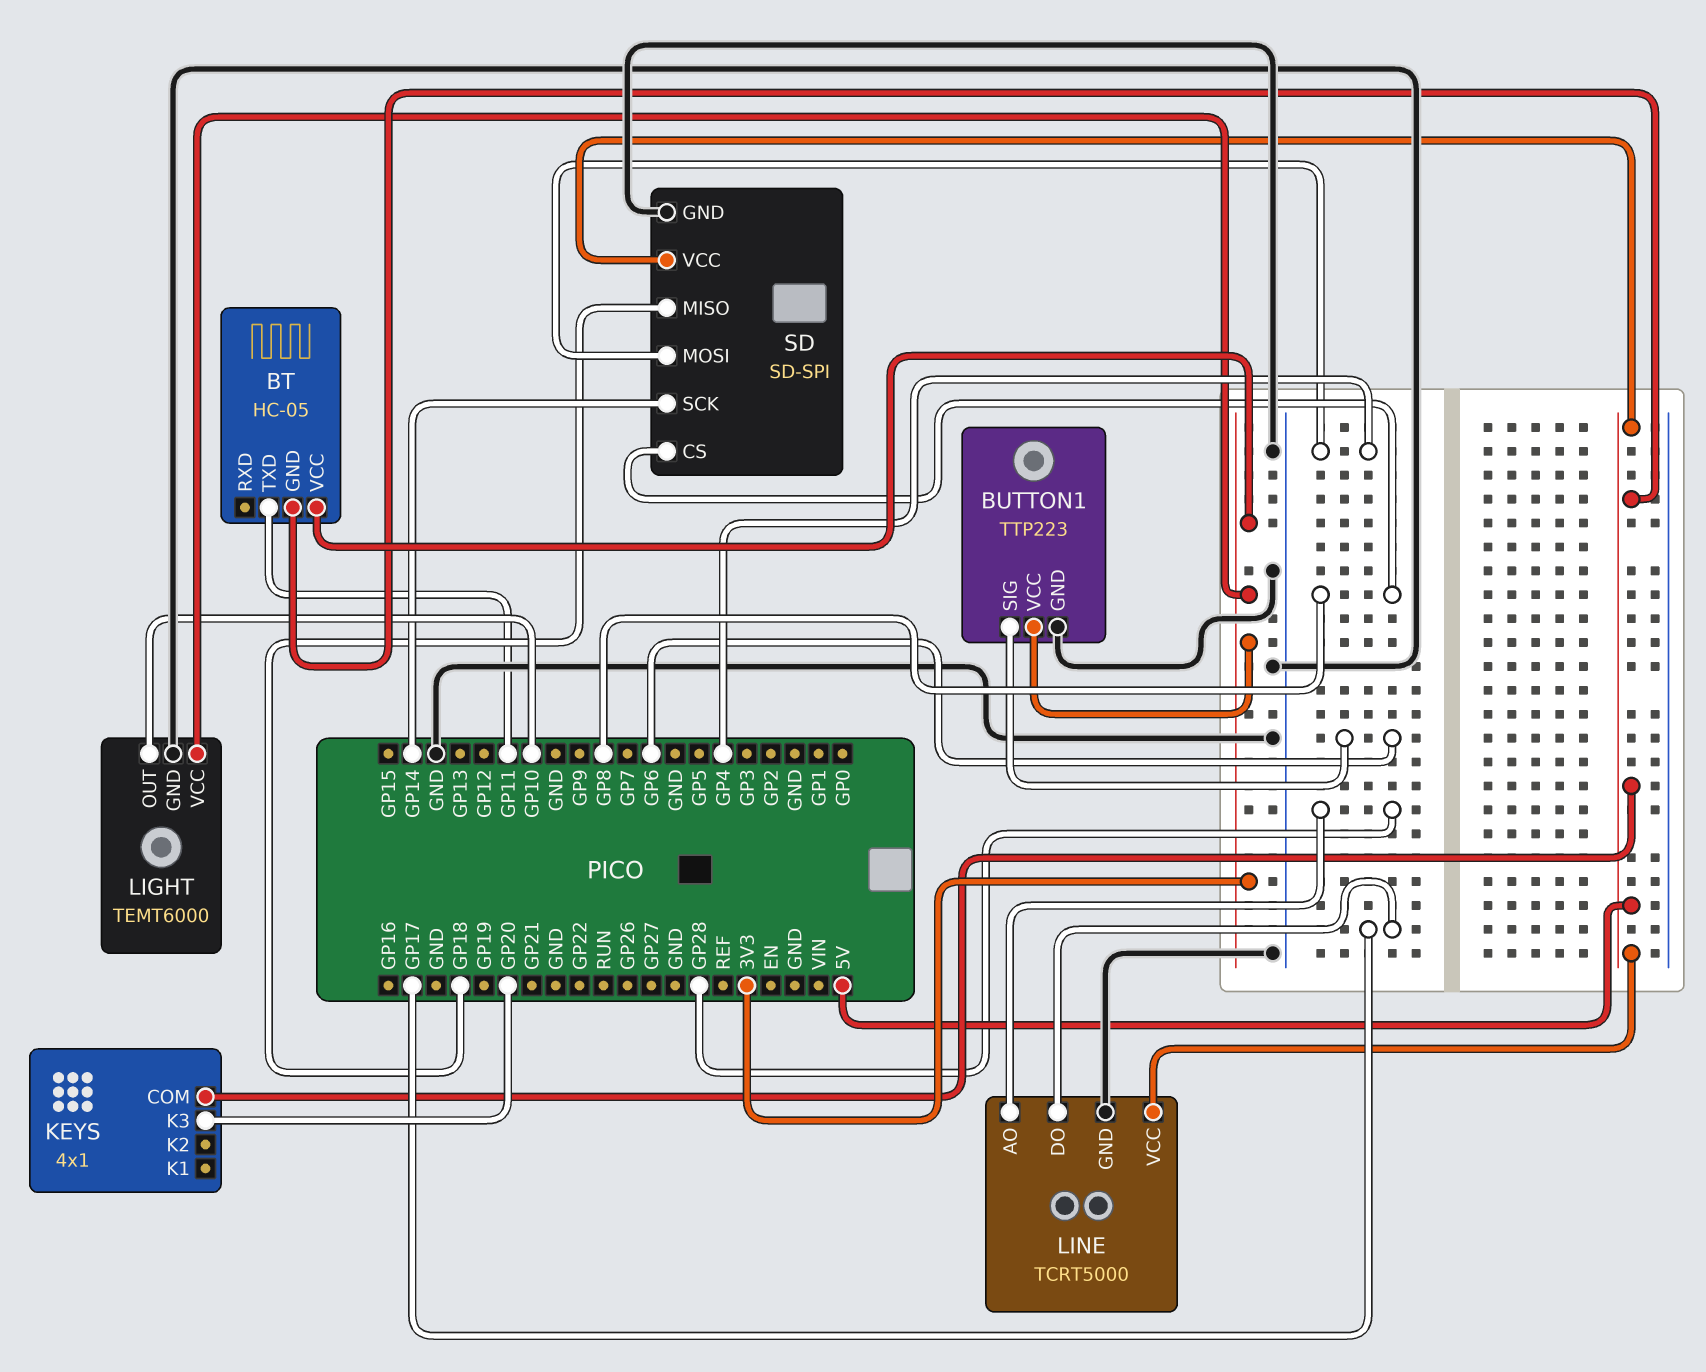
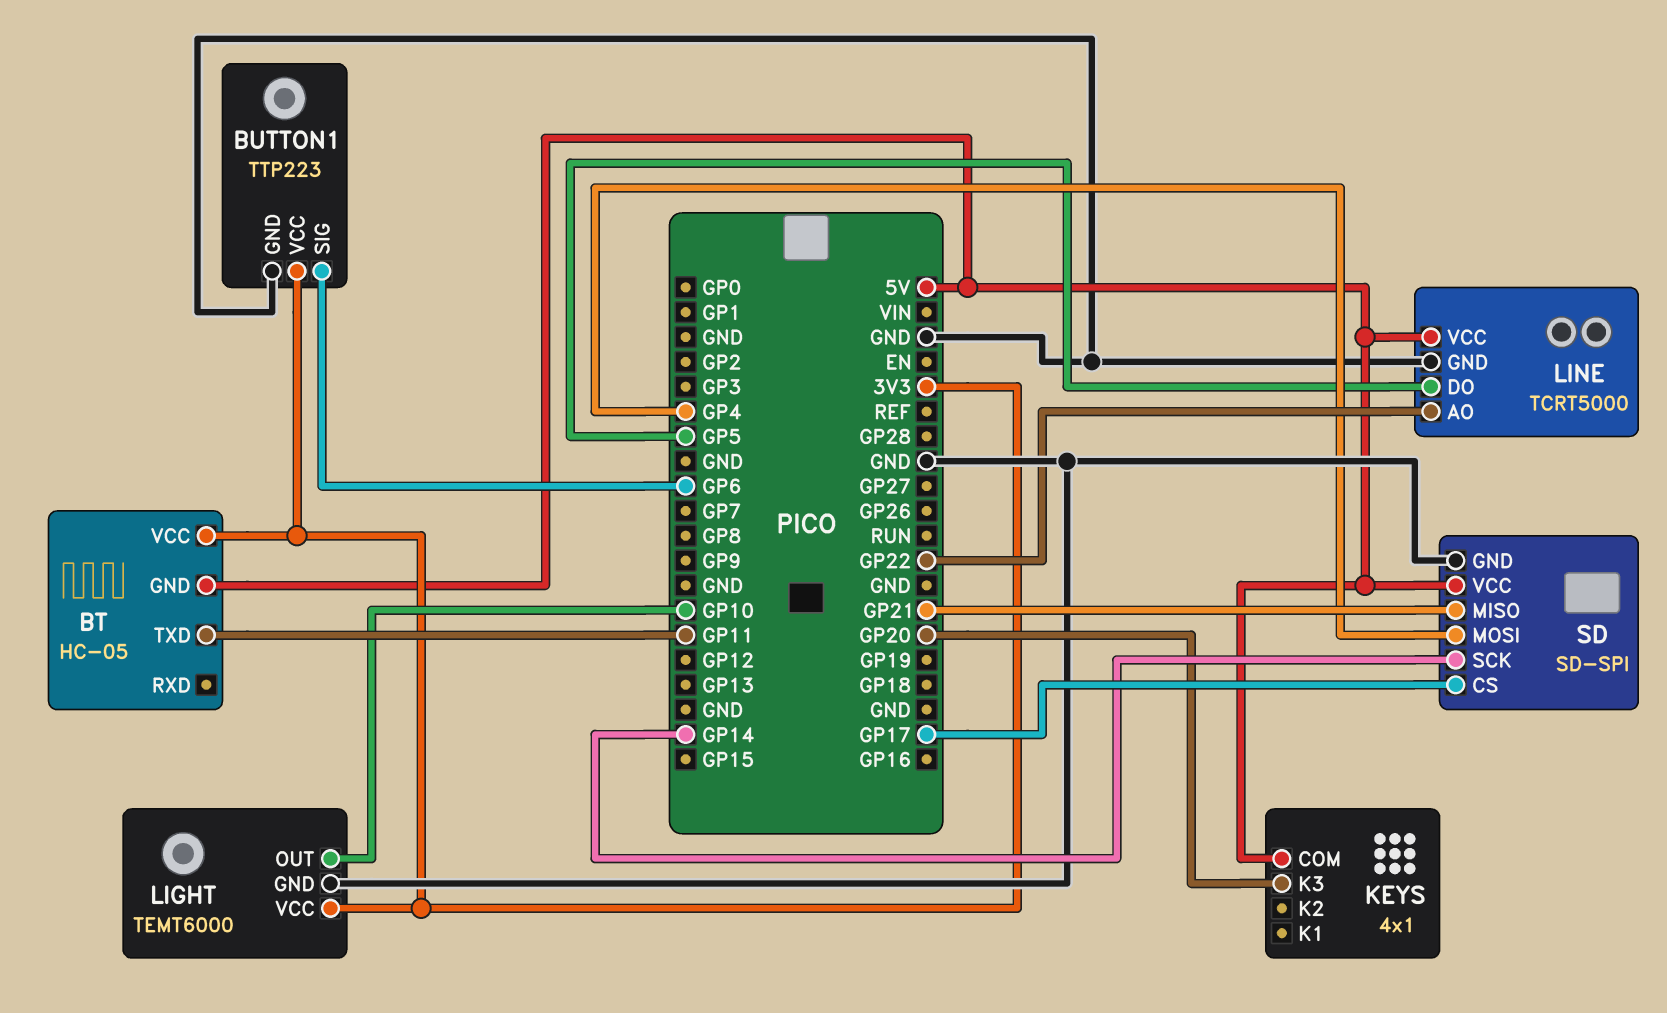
LINE pin AO: GP28 -> GP22
LINE pin DO: GP17 -> GP5
SD pin CS: GP8 -> GP17
SD pin MISO: GP18 -> GP21

